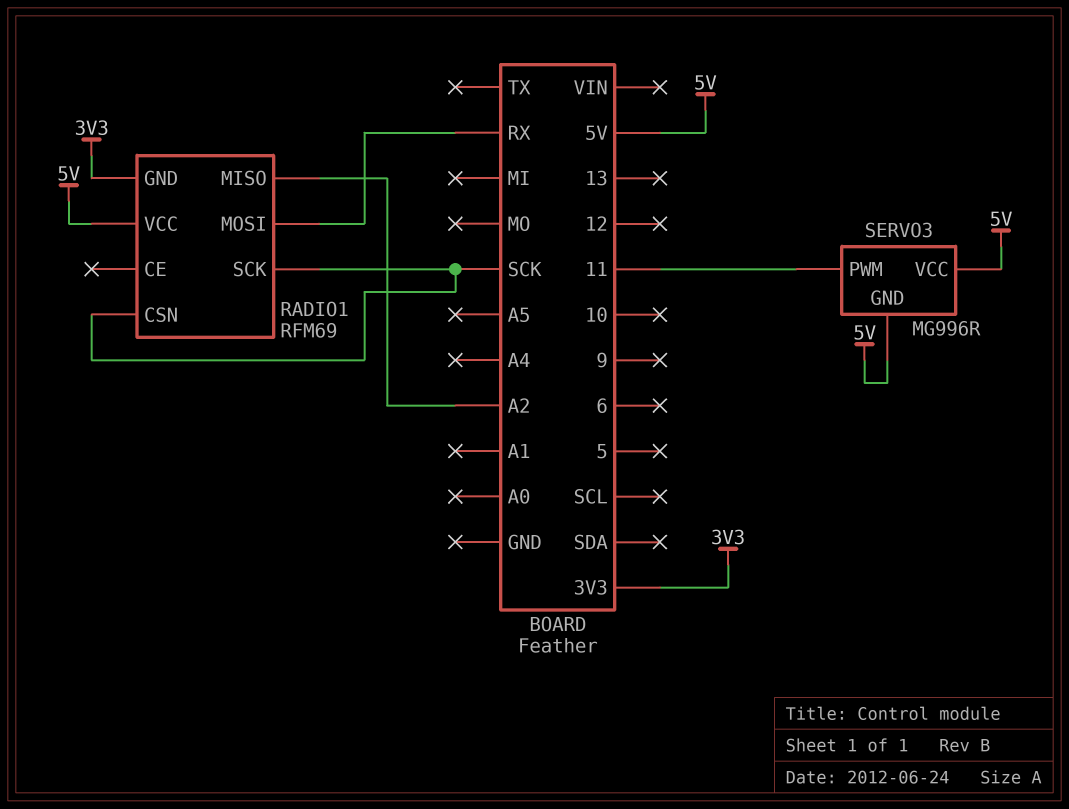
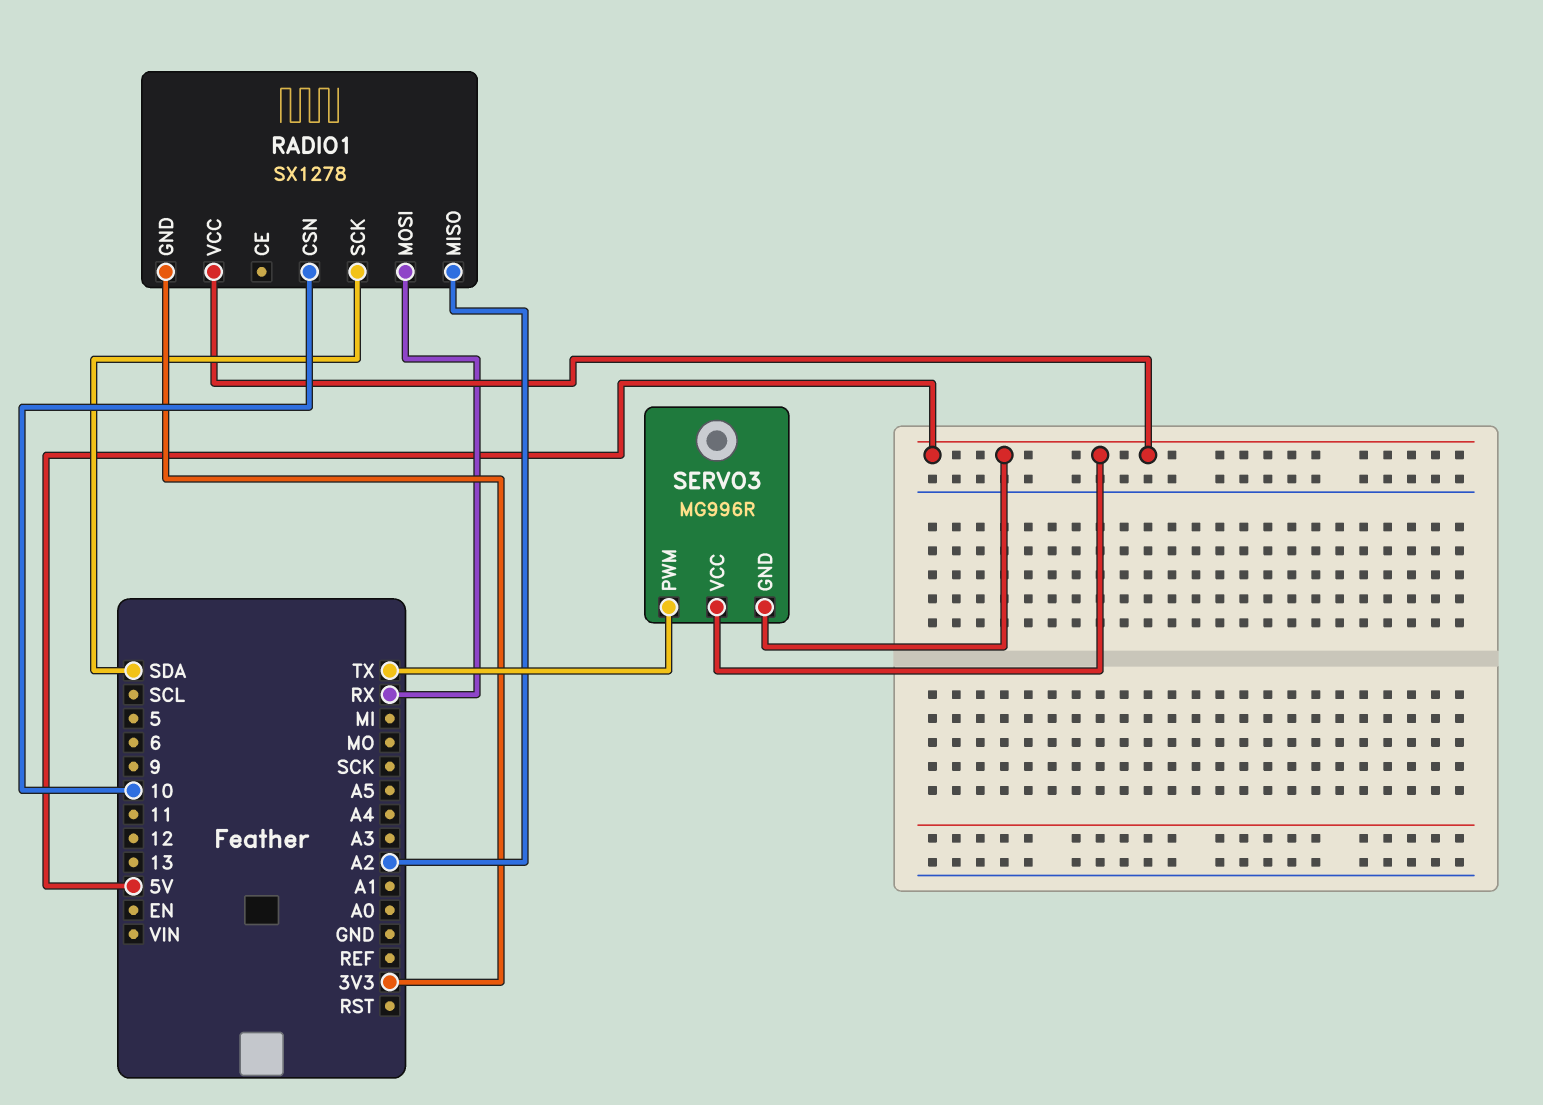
RADIO1: RFM69 -> SX1278
RADIO1 pin CSN: SCK -> 10
RADIO1 pin SCK: SCK -> SDA
SERVO3 pin PWM: 11 -> TX

